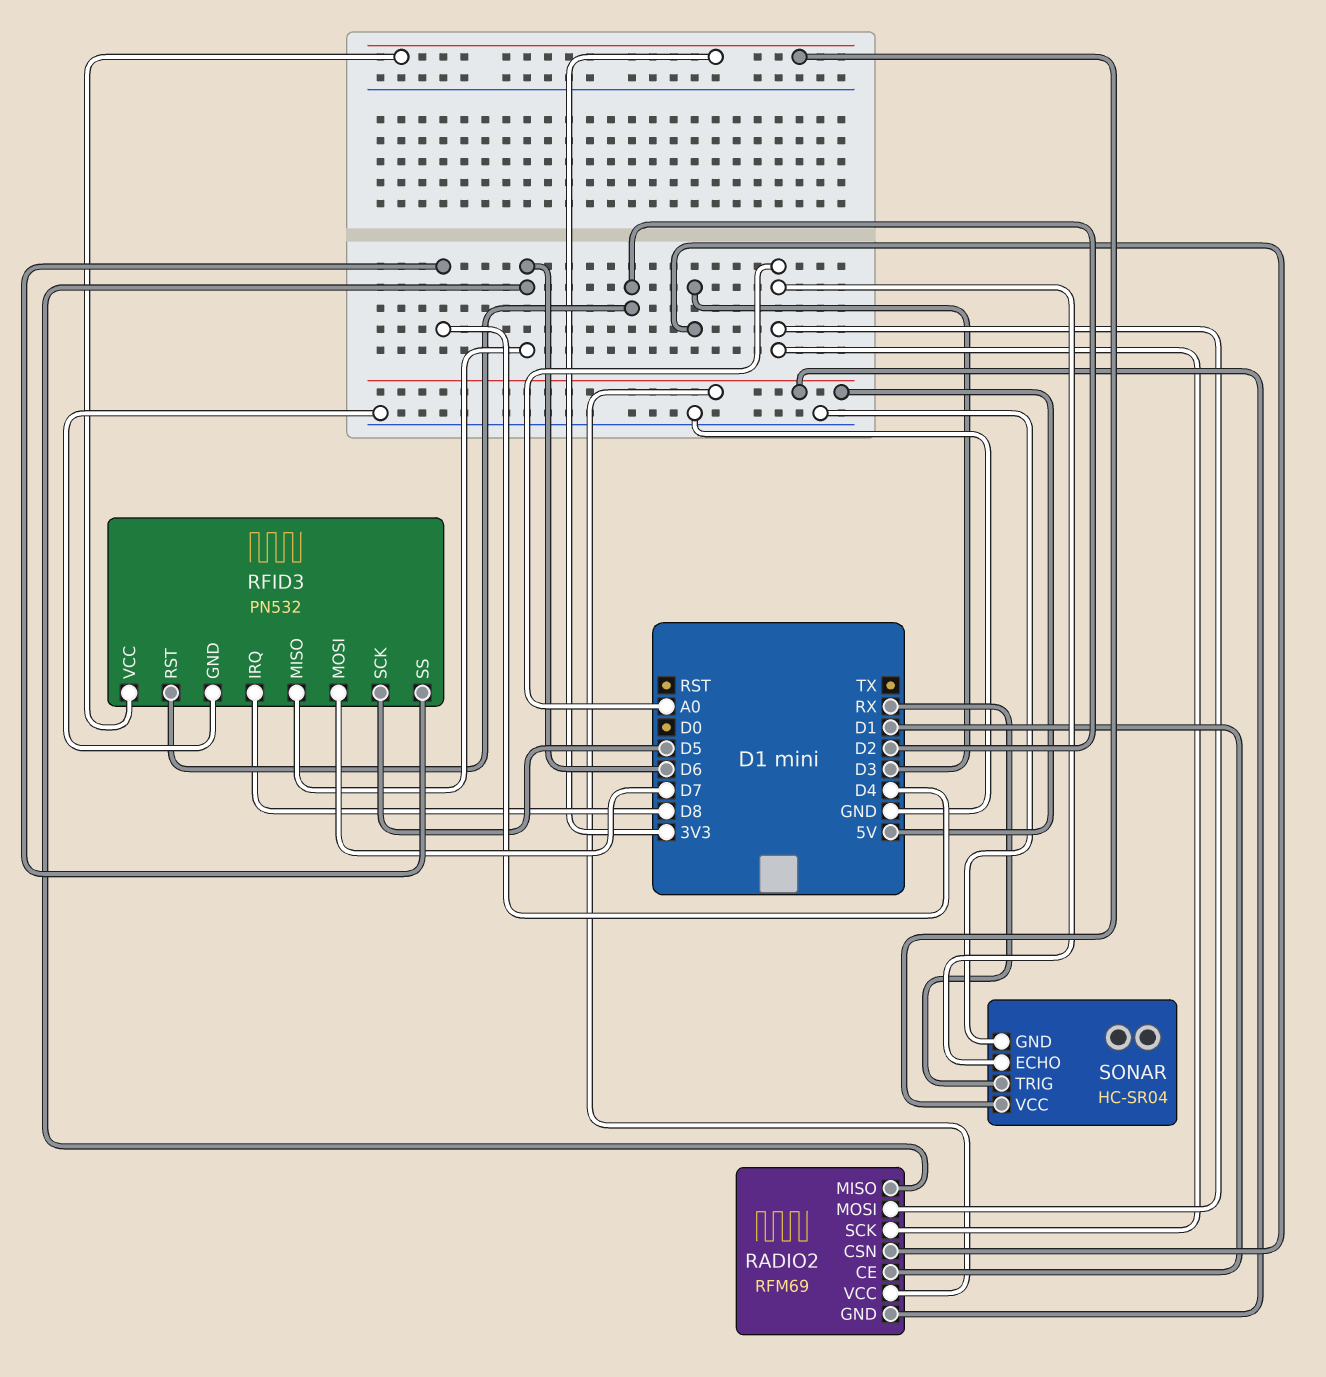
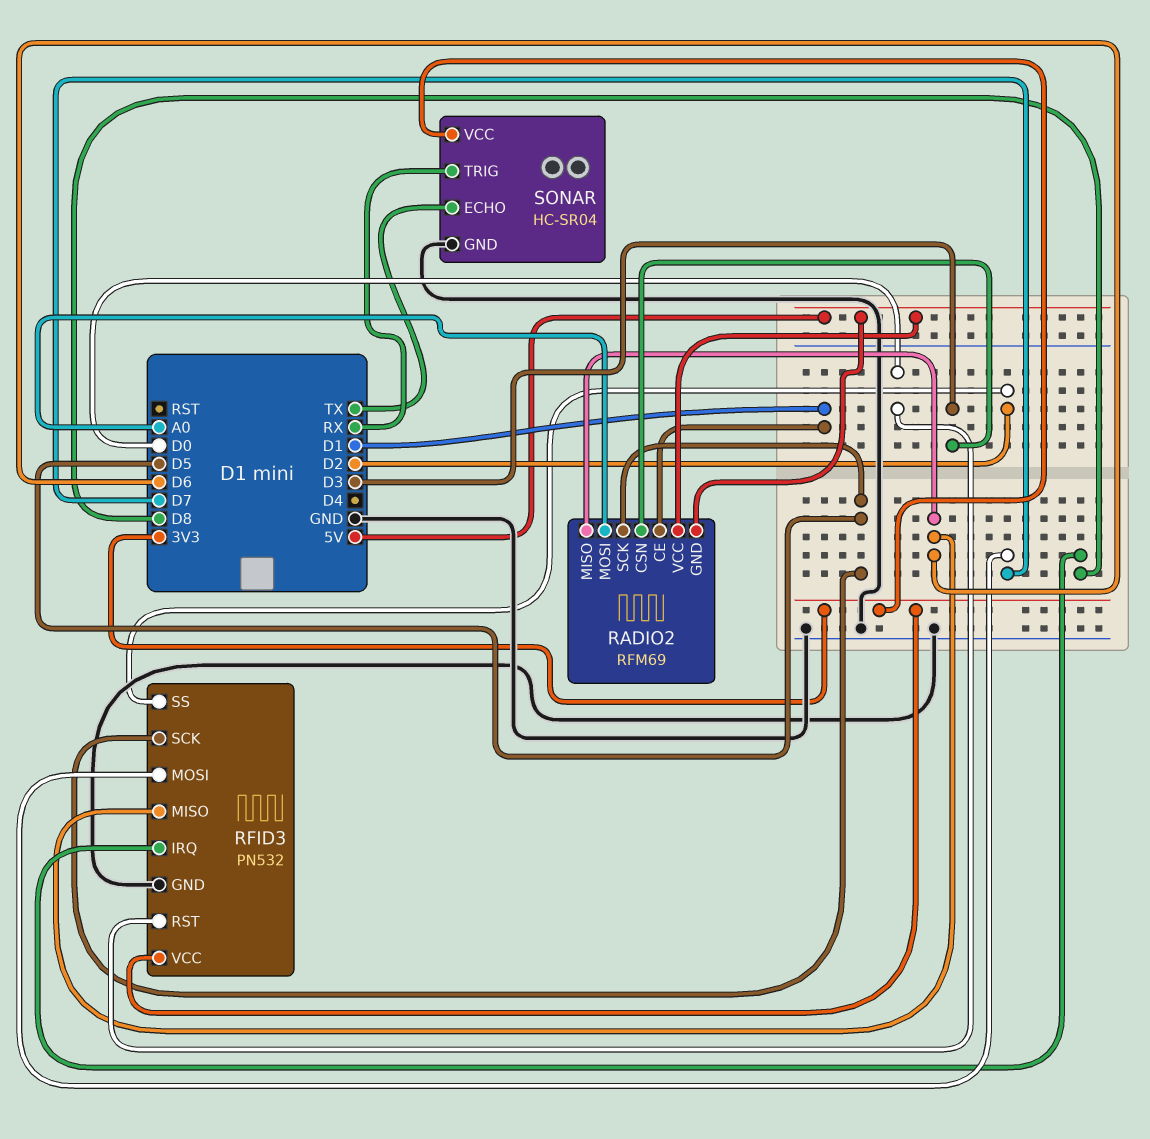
RADIO2 pin SCK: A0 -> D5
RFID3 pin RST: D2 -> D0
RFID3 pin SS: D4 -> D2
SONAR pin ECHO: A0 -> TX

